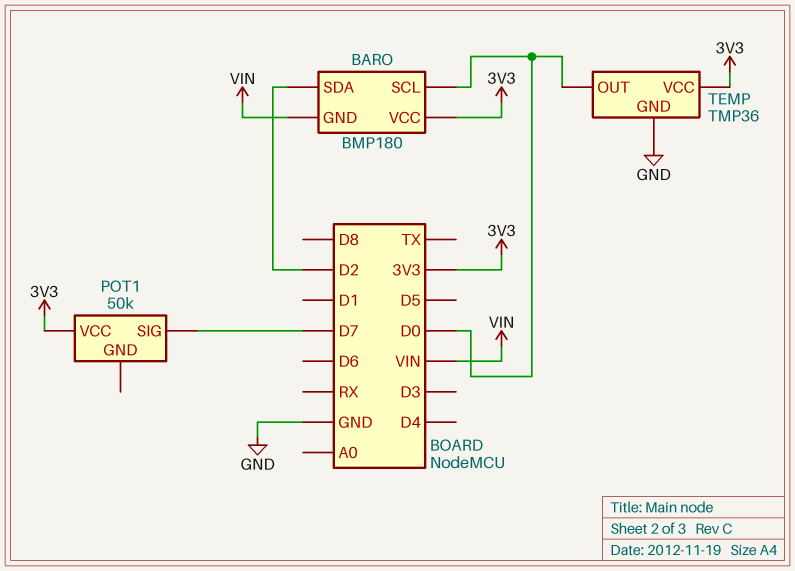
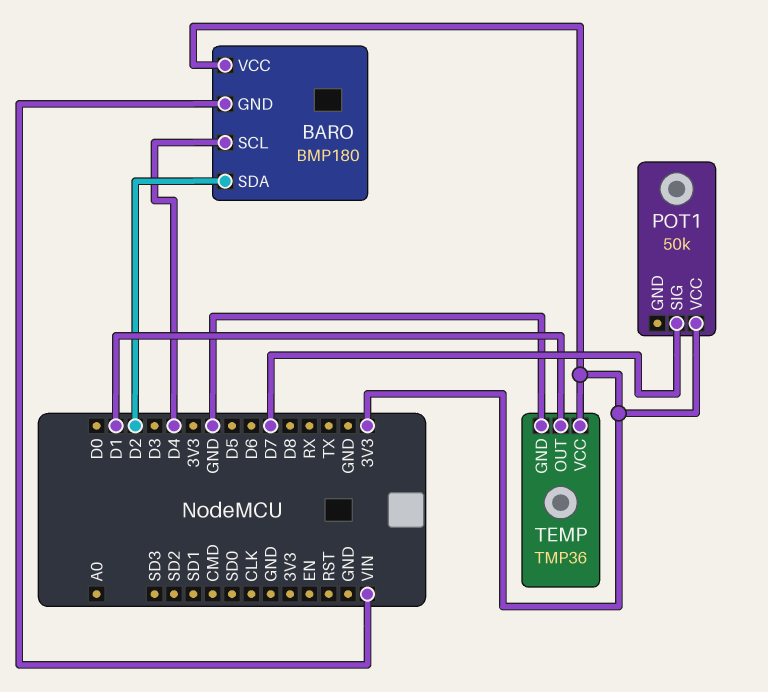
BARO pin SCL: D0 -> D4
TEMP pin OUT: D0 -> D1

